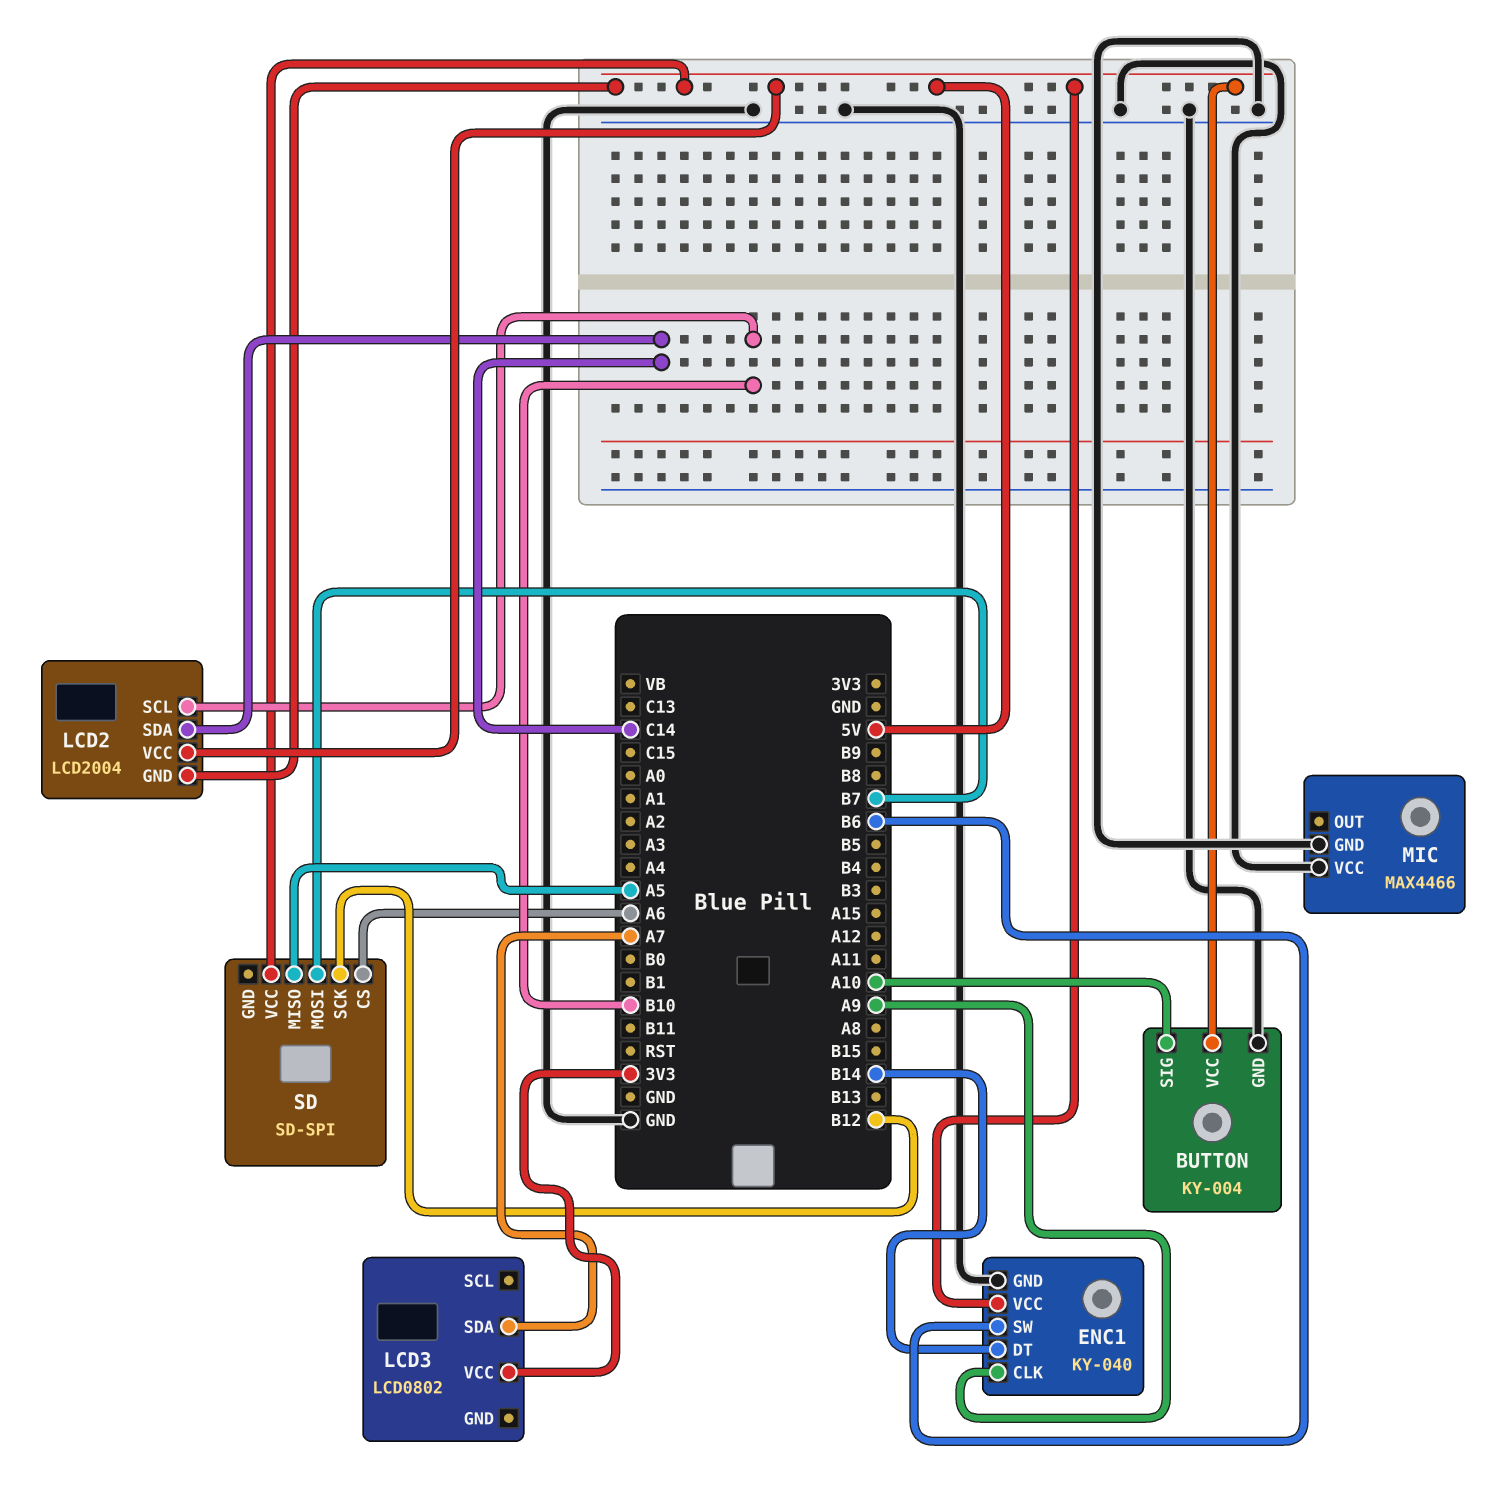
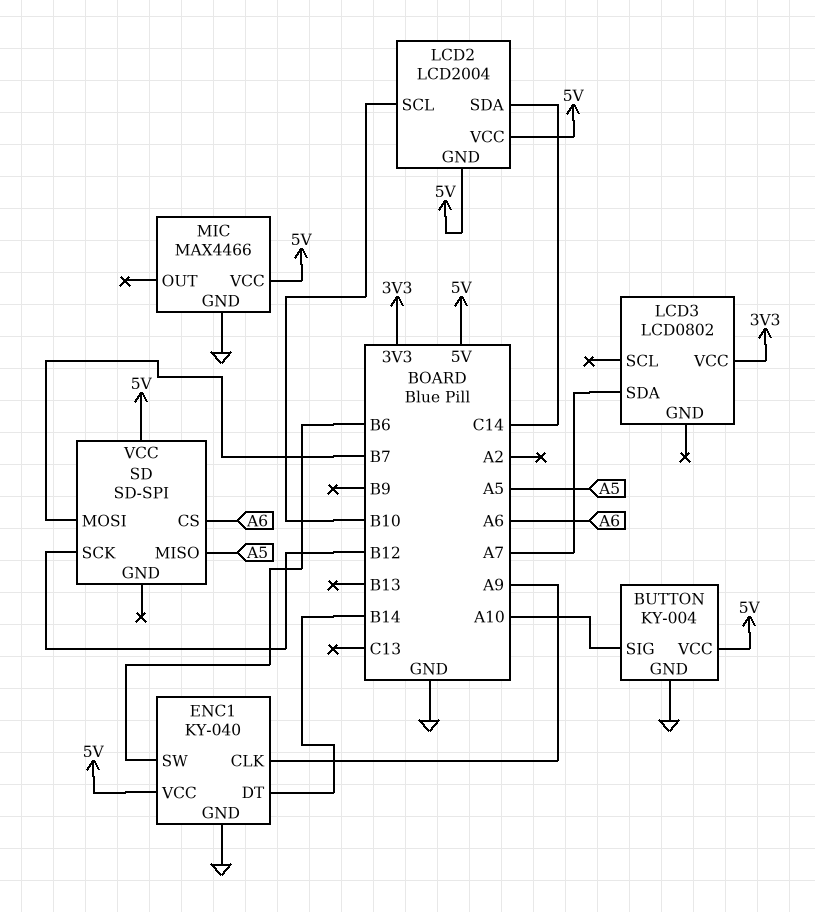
MIC pin VCC: GND -> 5V

